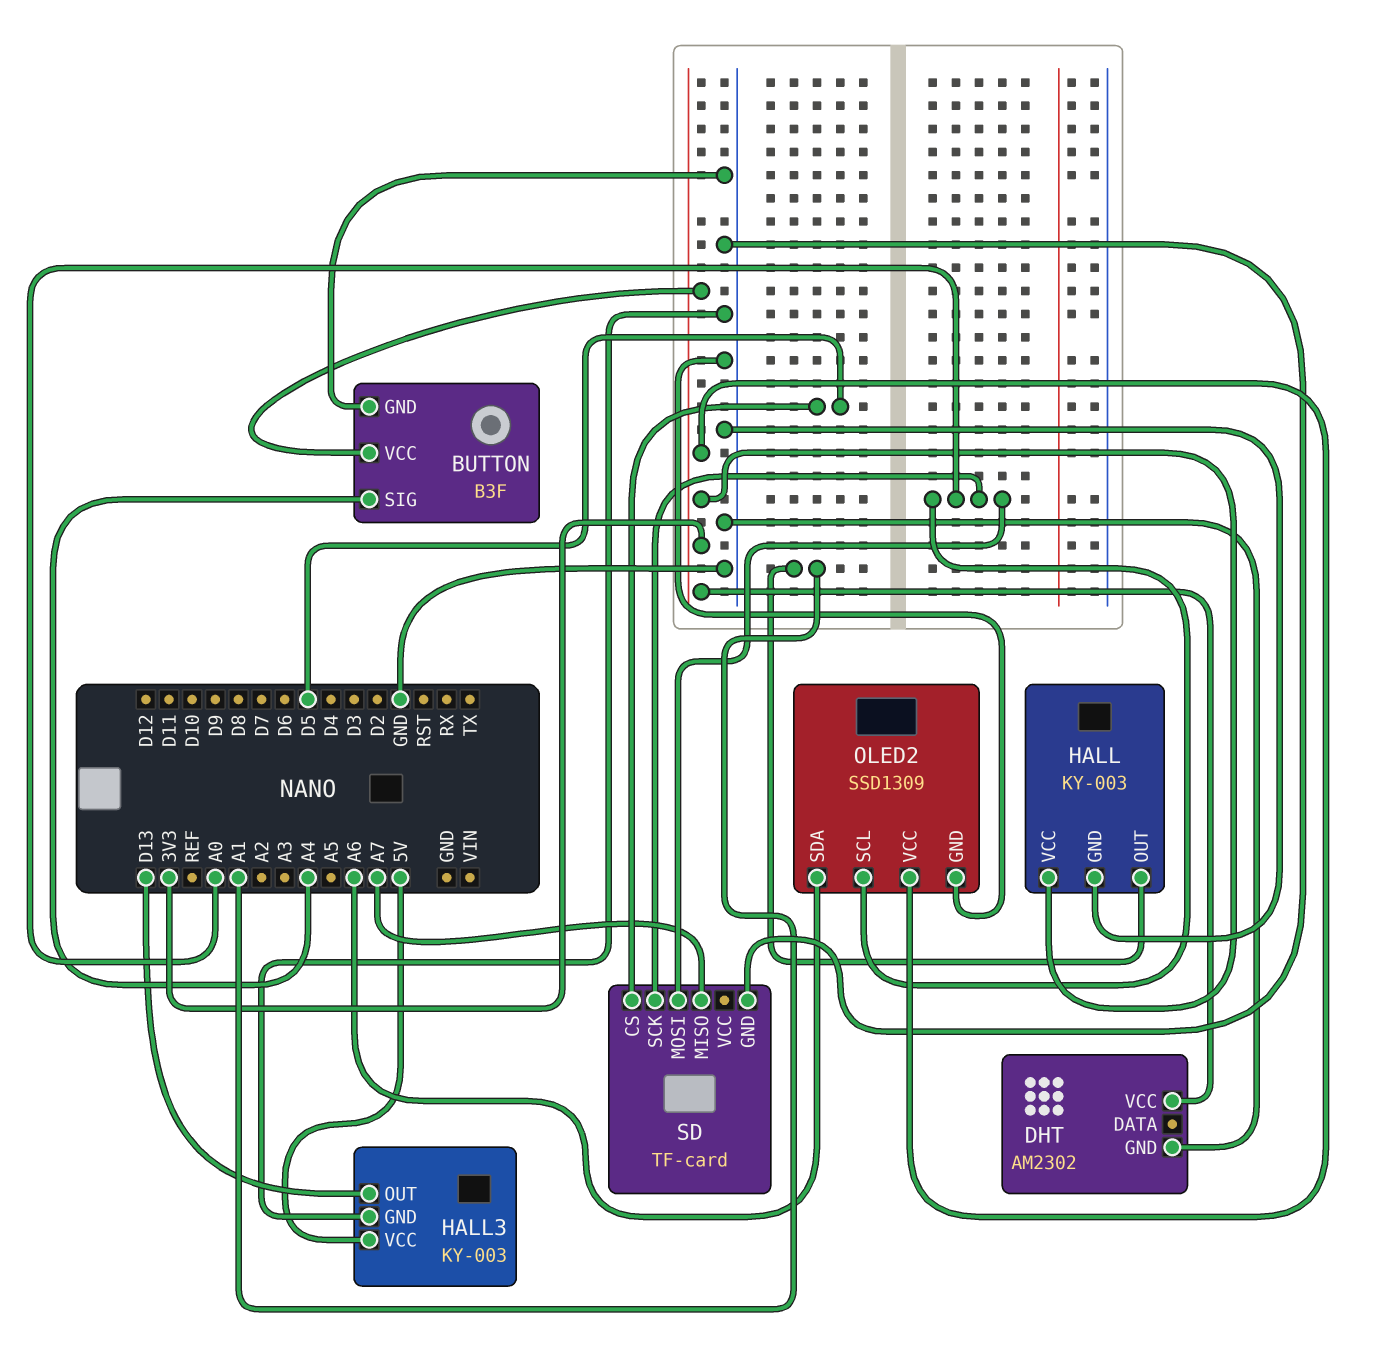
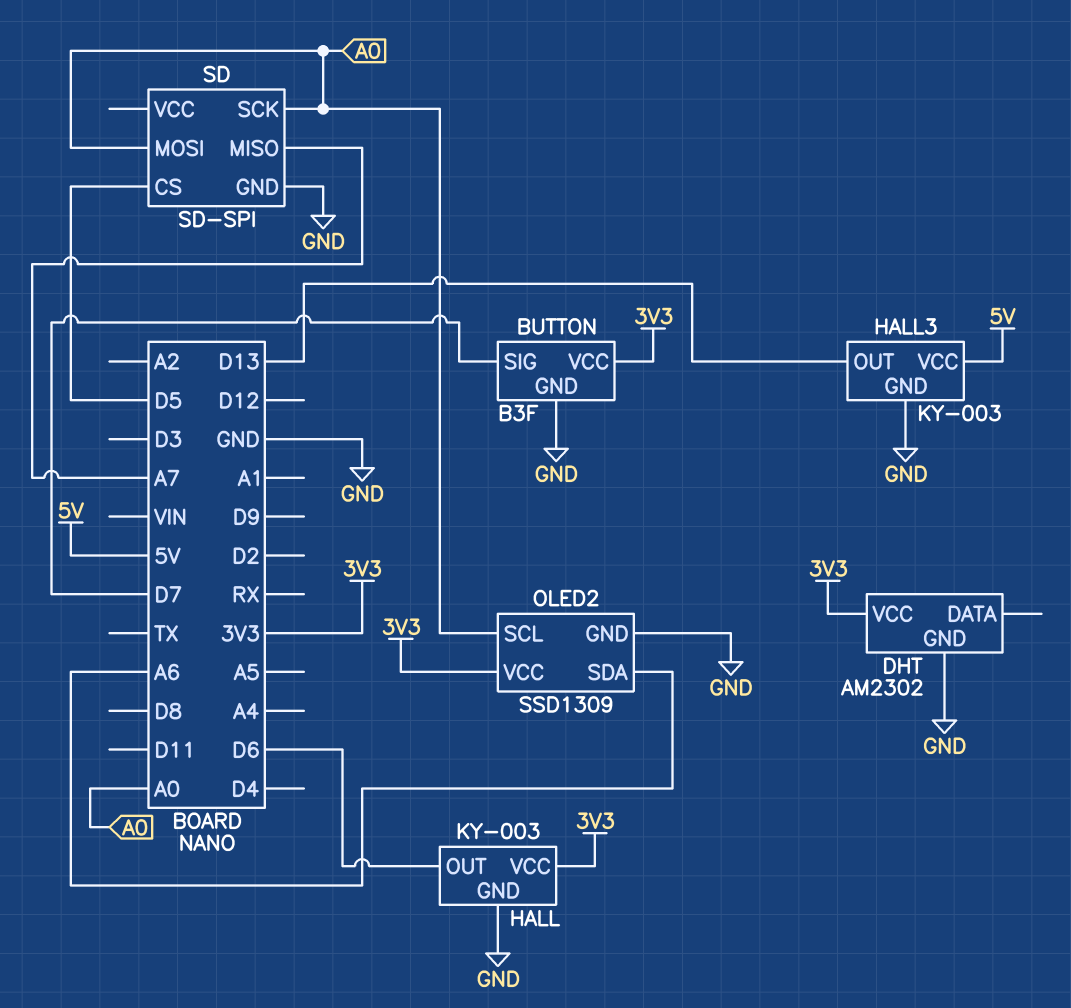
BUTTON pin SIG: A4 -> D7
HALL pin OUT: A1 -> D6
SD: TF-card -> SD-SPI

